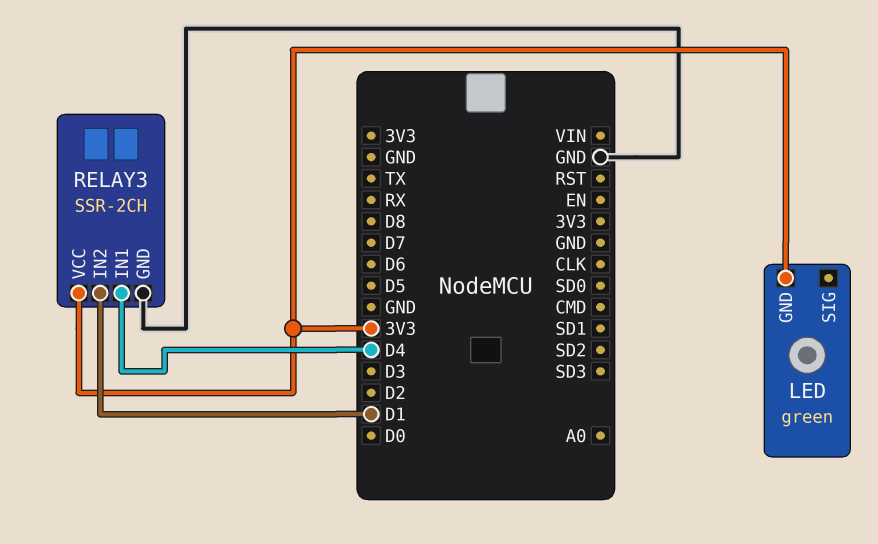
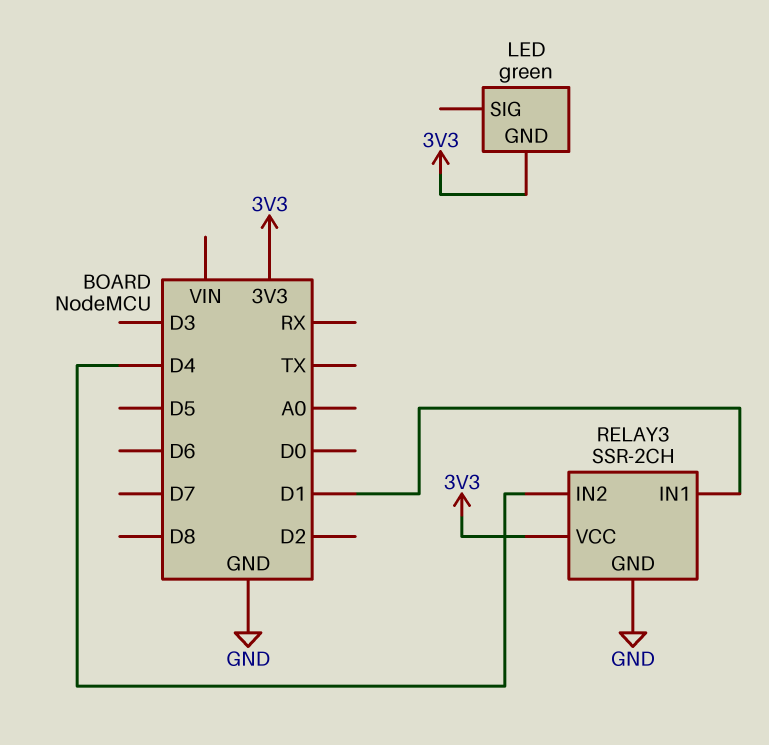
RELAY3 pin IN1: D4 -> D1
RELAY3 pin IN2: D1 -> D4

